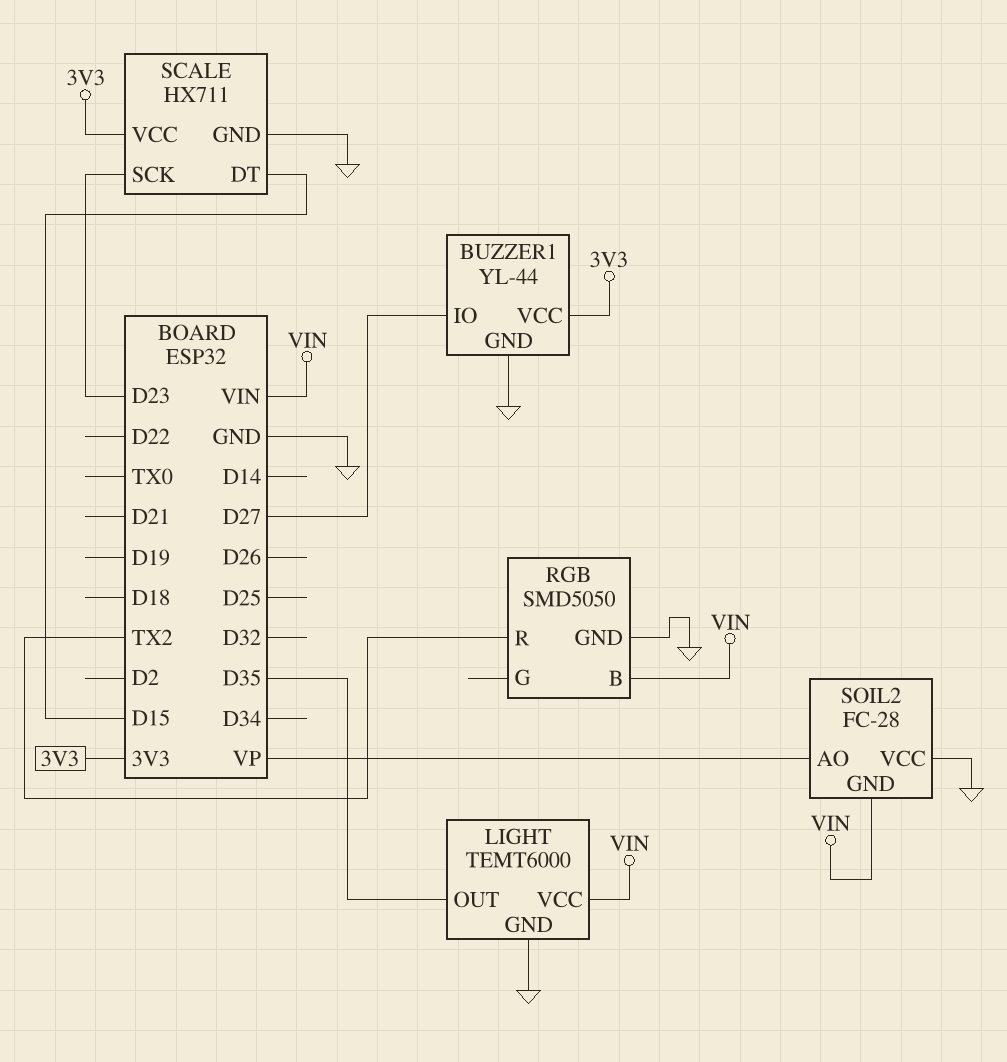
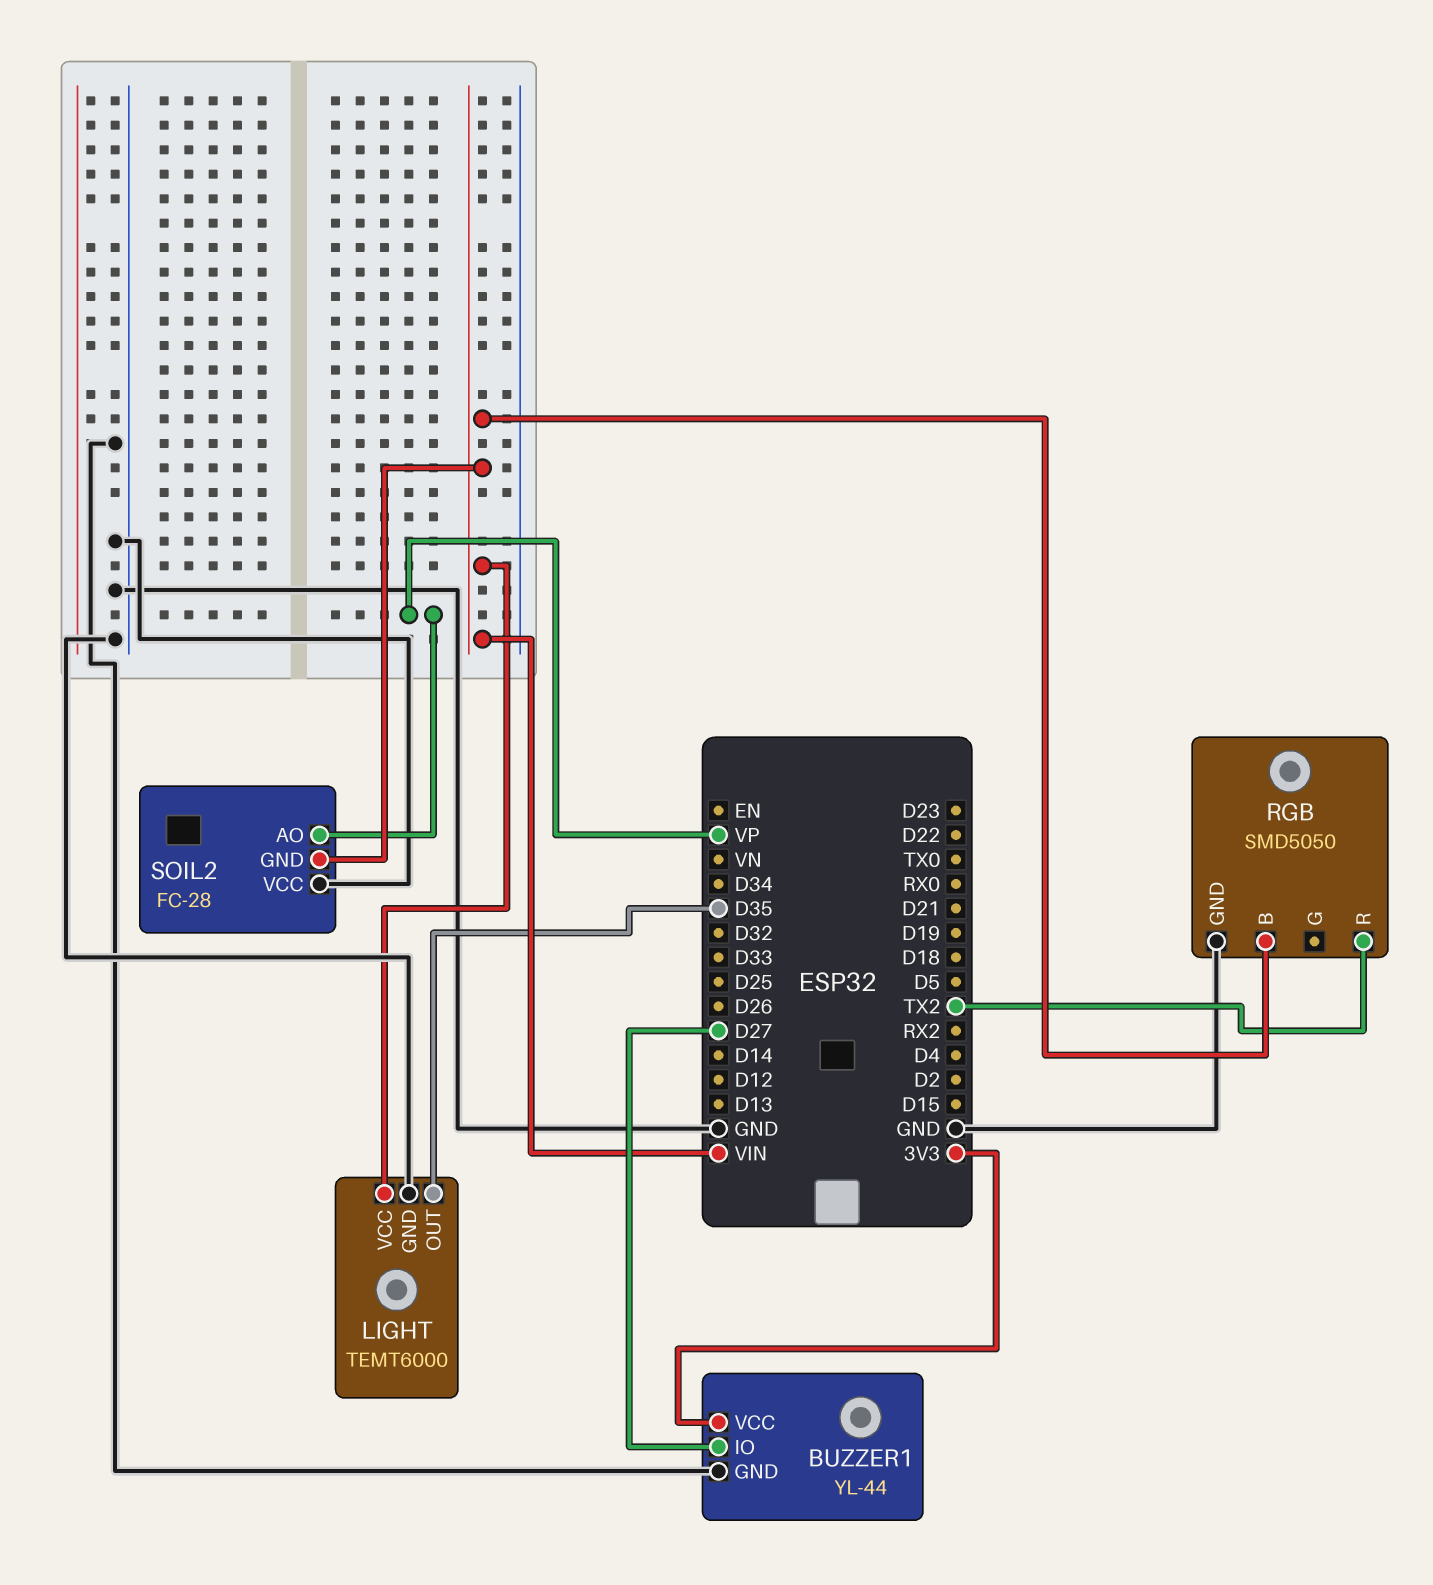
SCALE: HX711 -> none
SCALE pin DT: D15 -> none
SCALE pin GND: GND -> none
SCALE pin SCK: D23 -> none
SCALE pin VCC: 3V3 -> none

